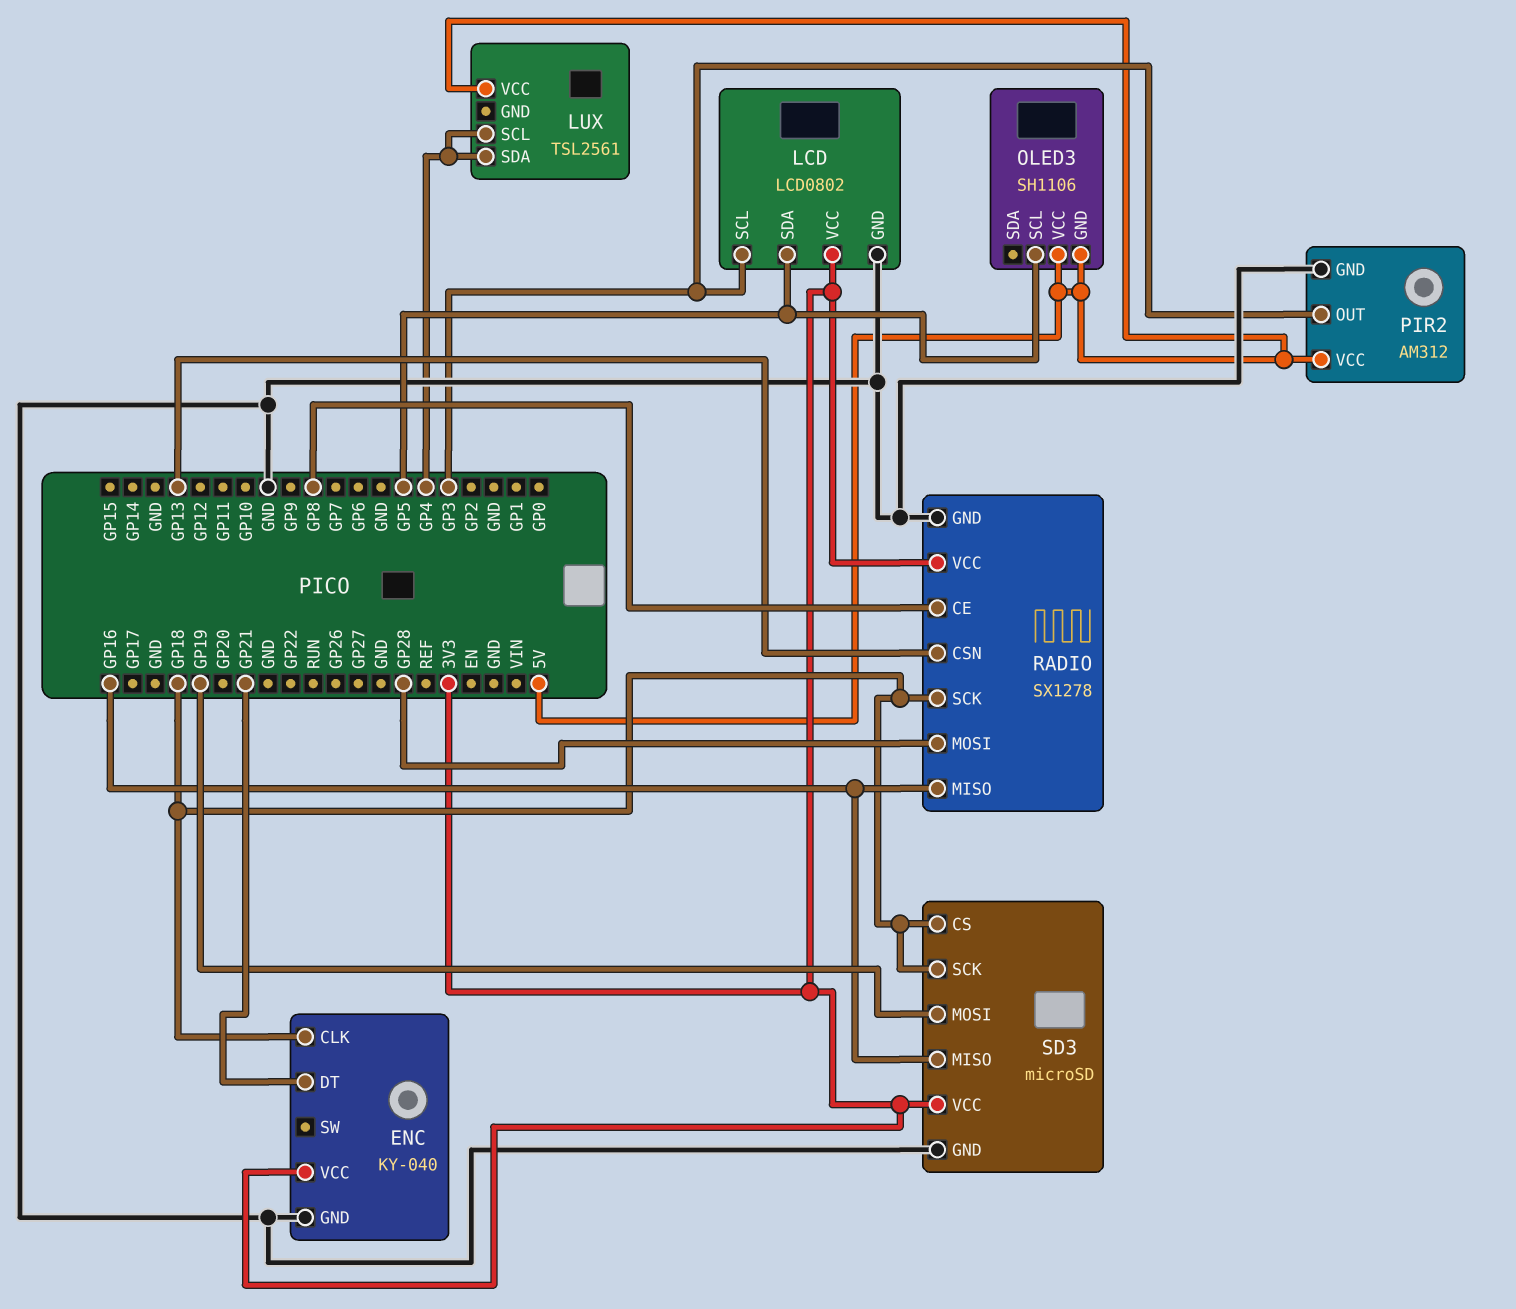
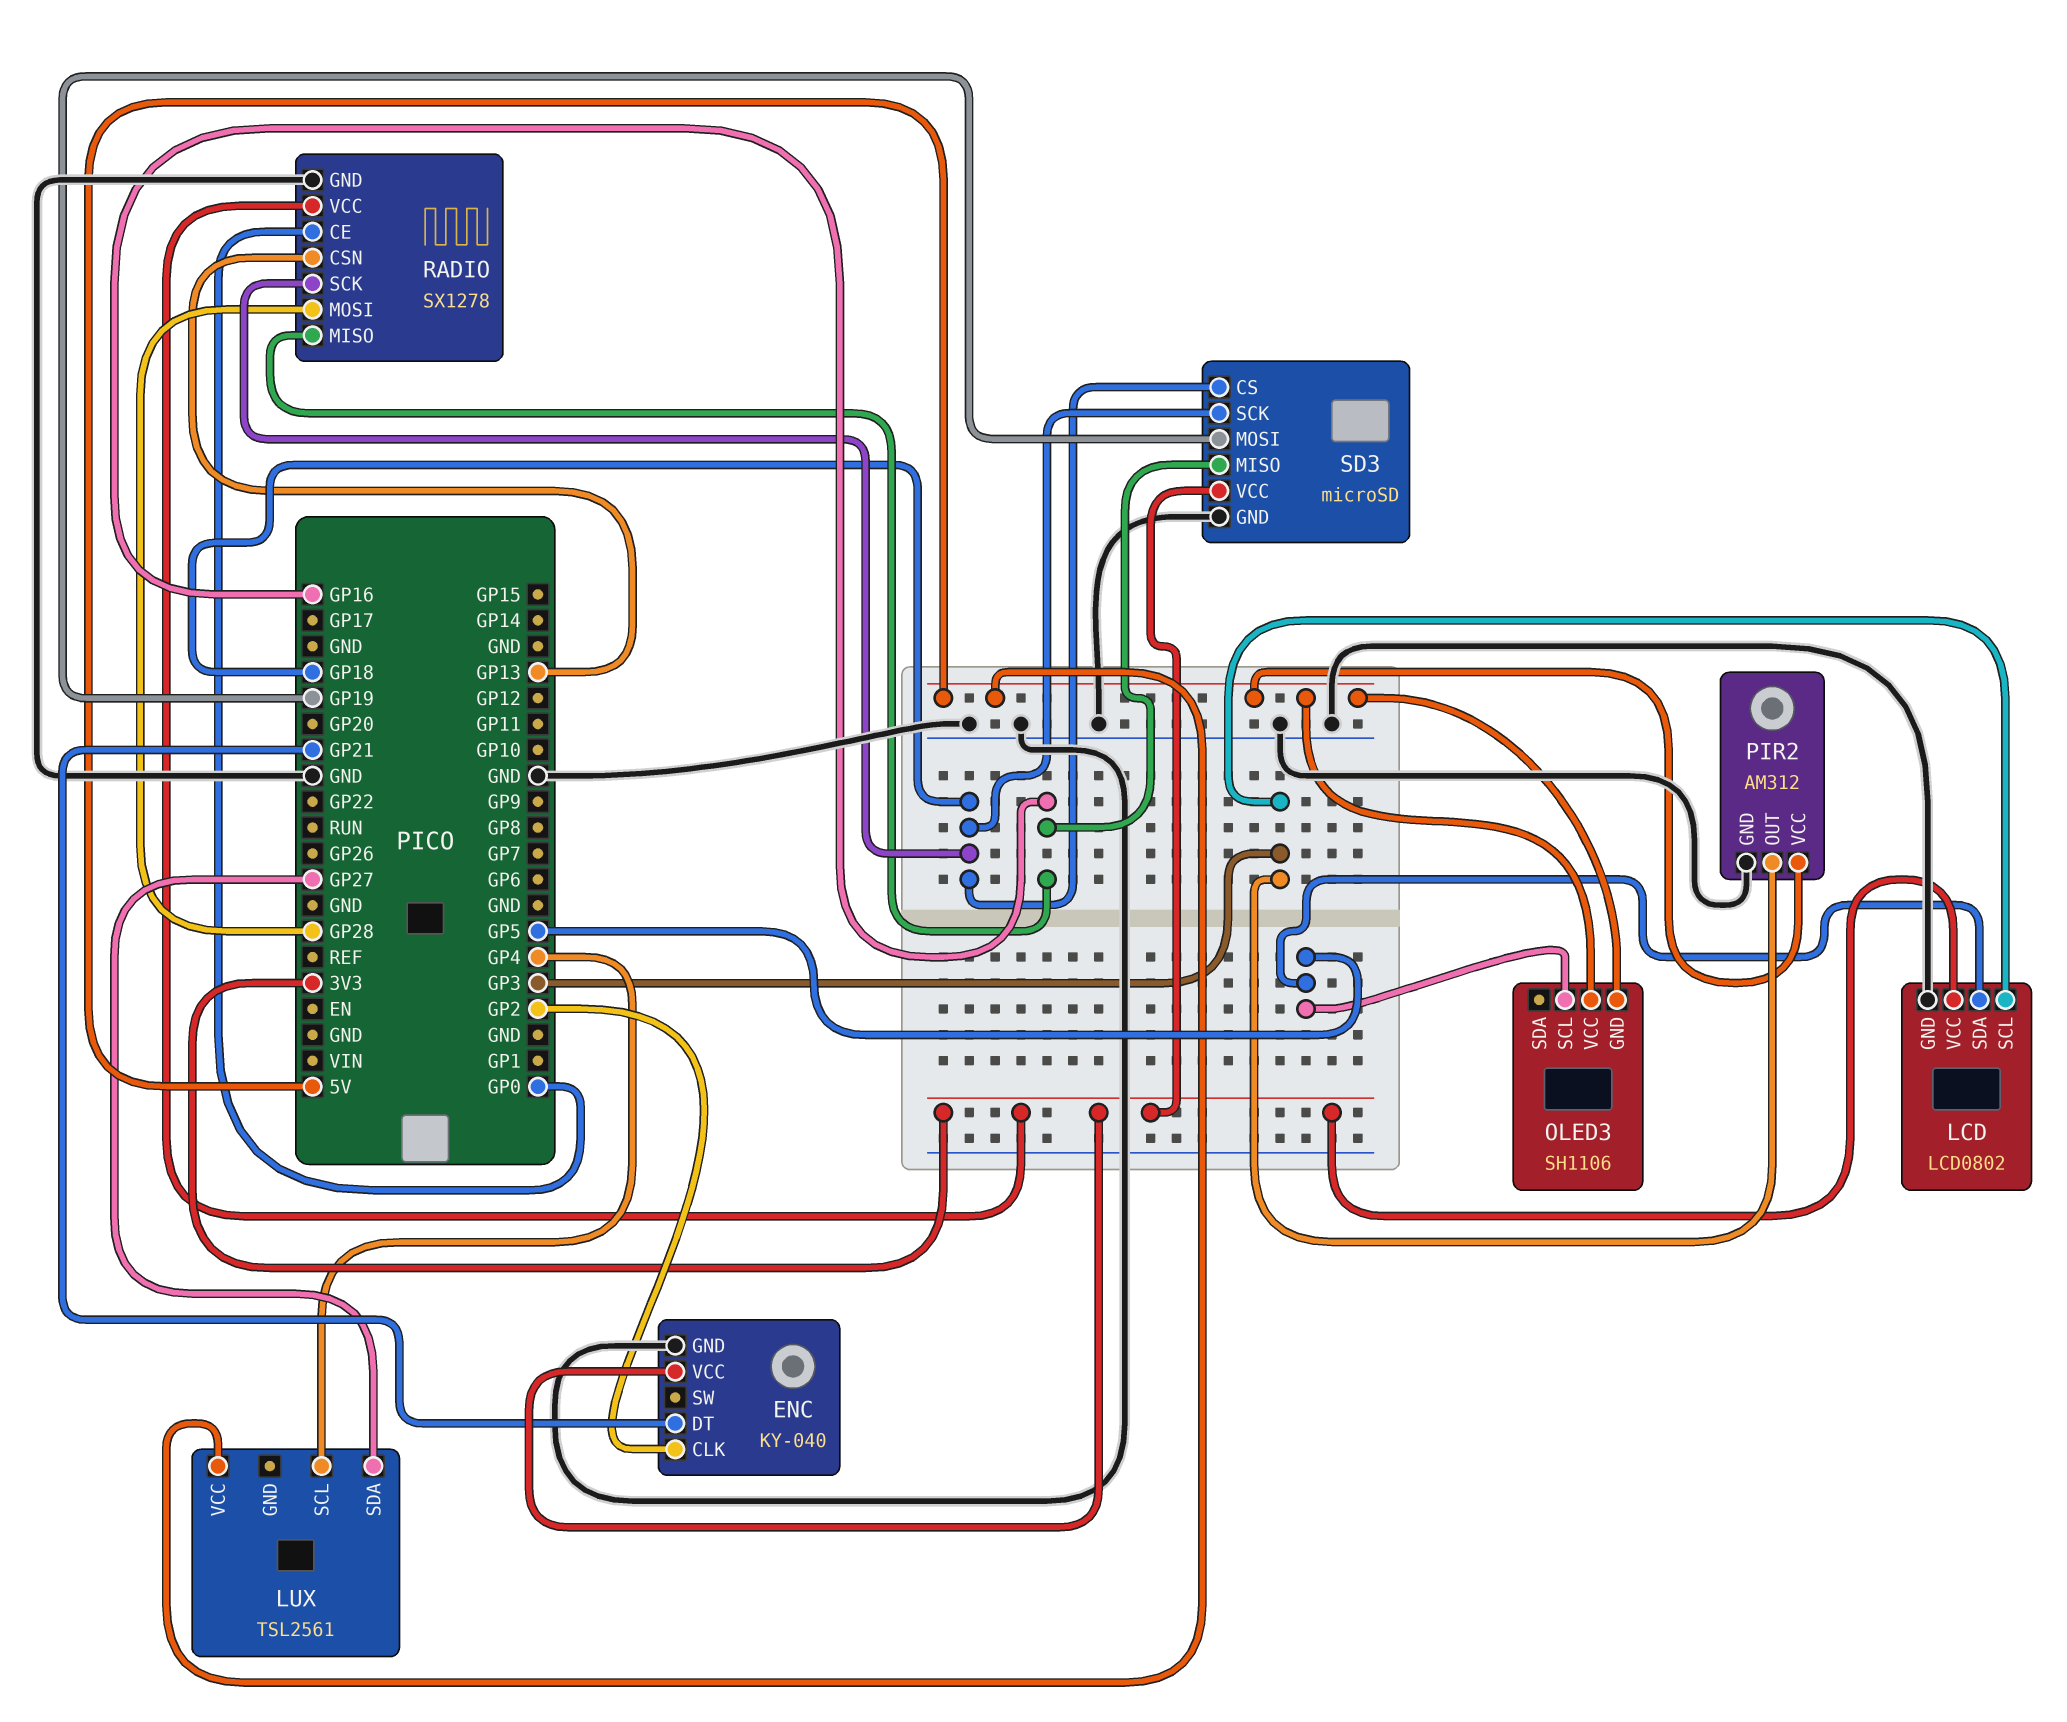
ENC pin CLK: GP18 -> GP2
LUX pin SDA: GP4 -> GP27
RADIO pin CE: GP8 -> GP0

